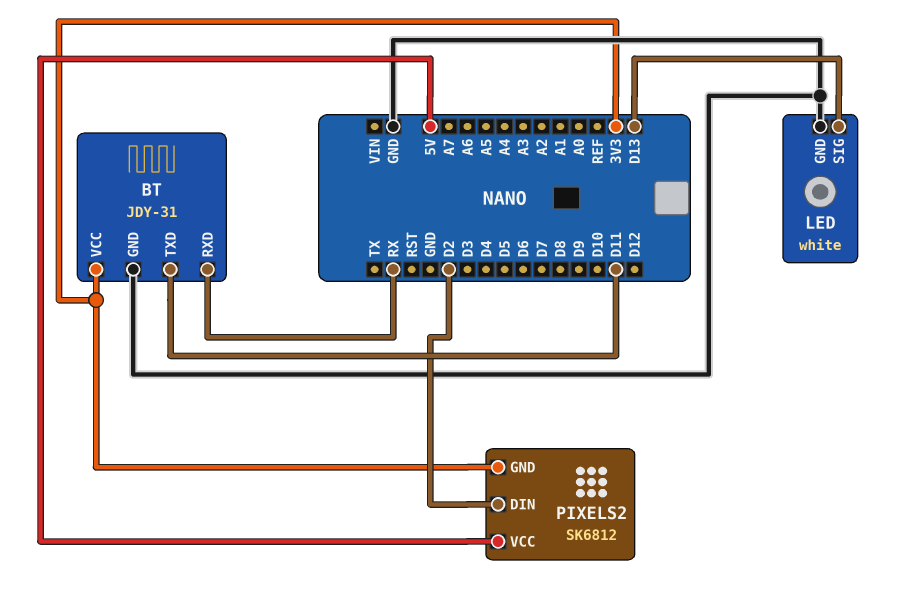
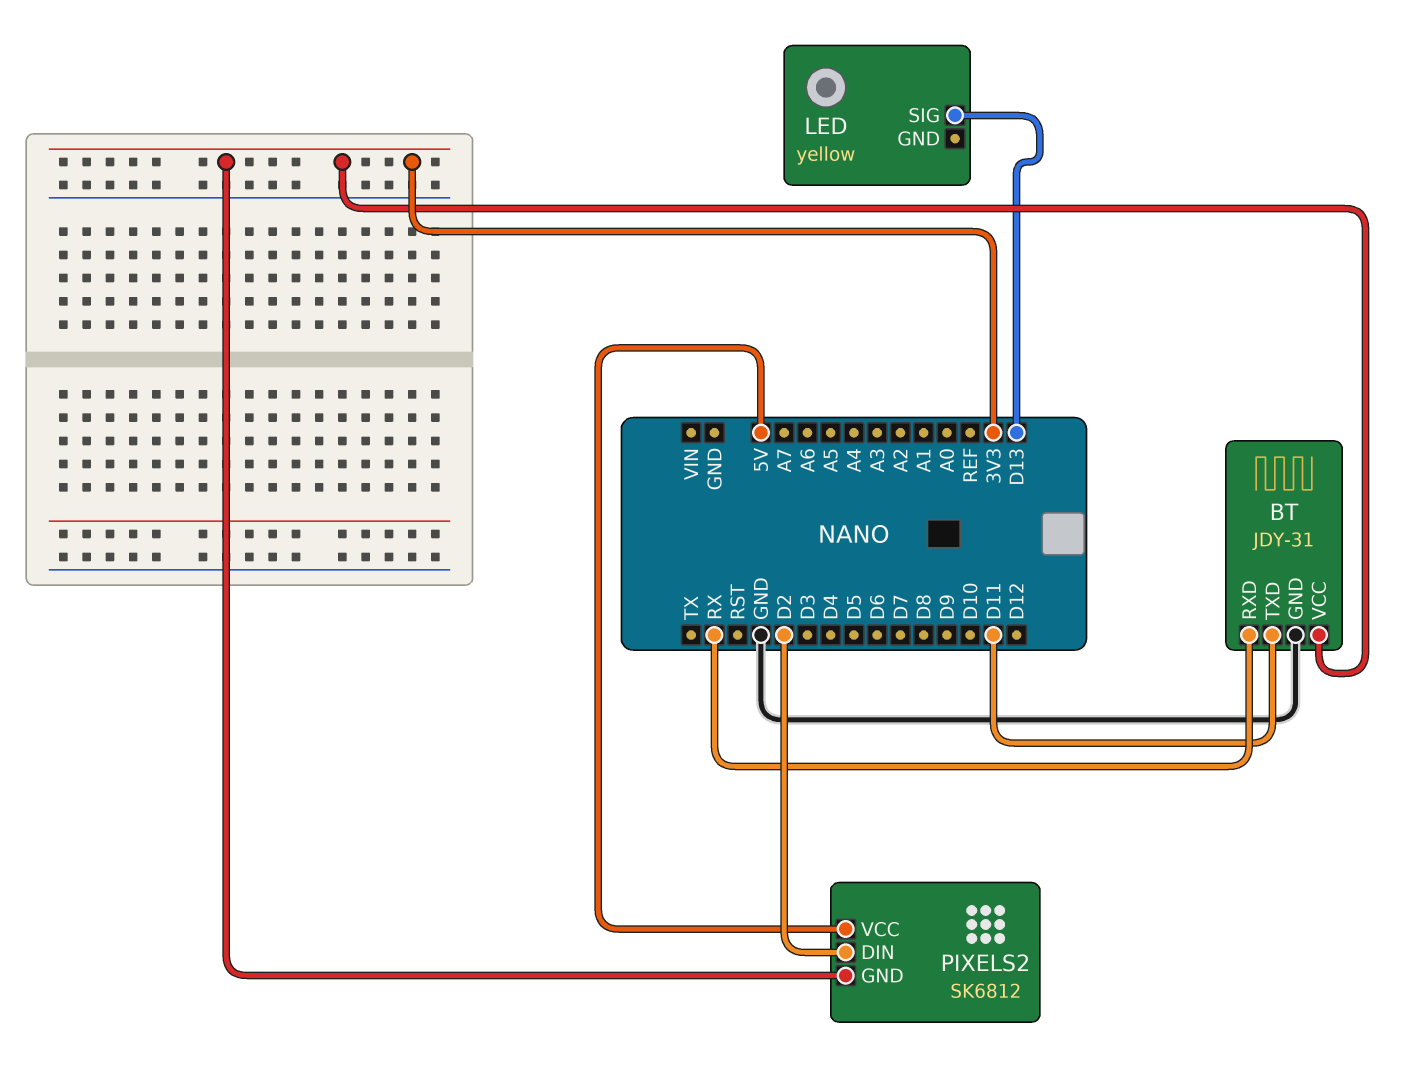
LED: white -> yellow
LED pin GND: GND -> none

